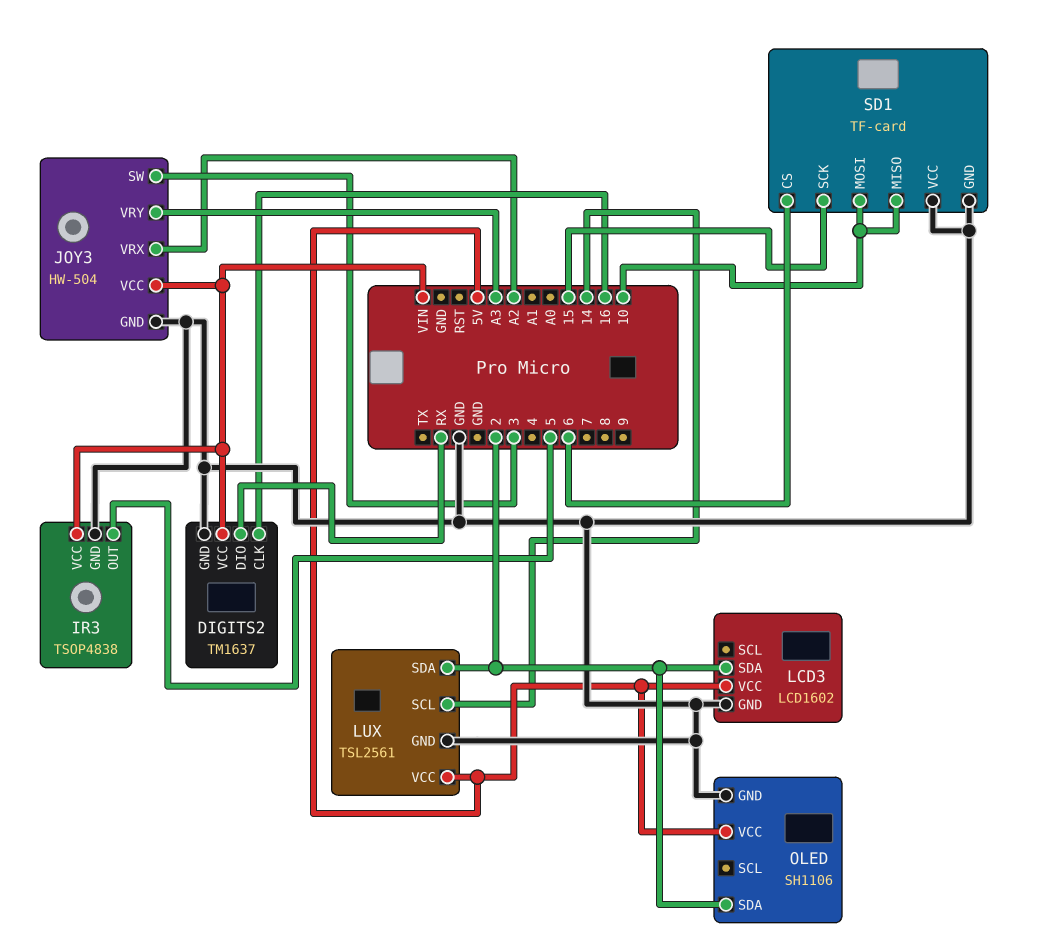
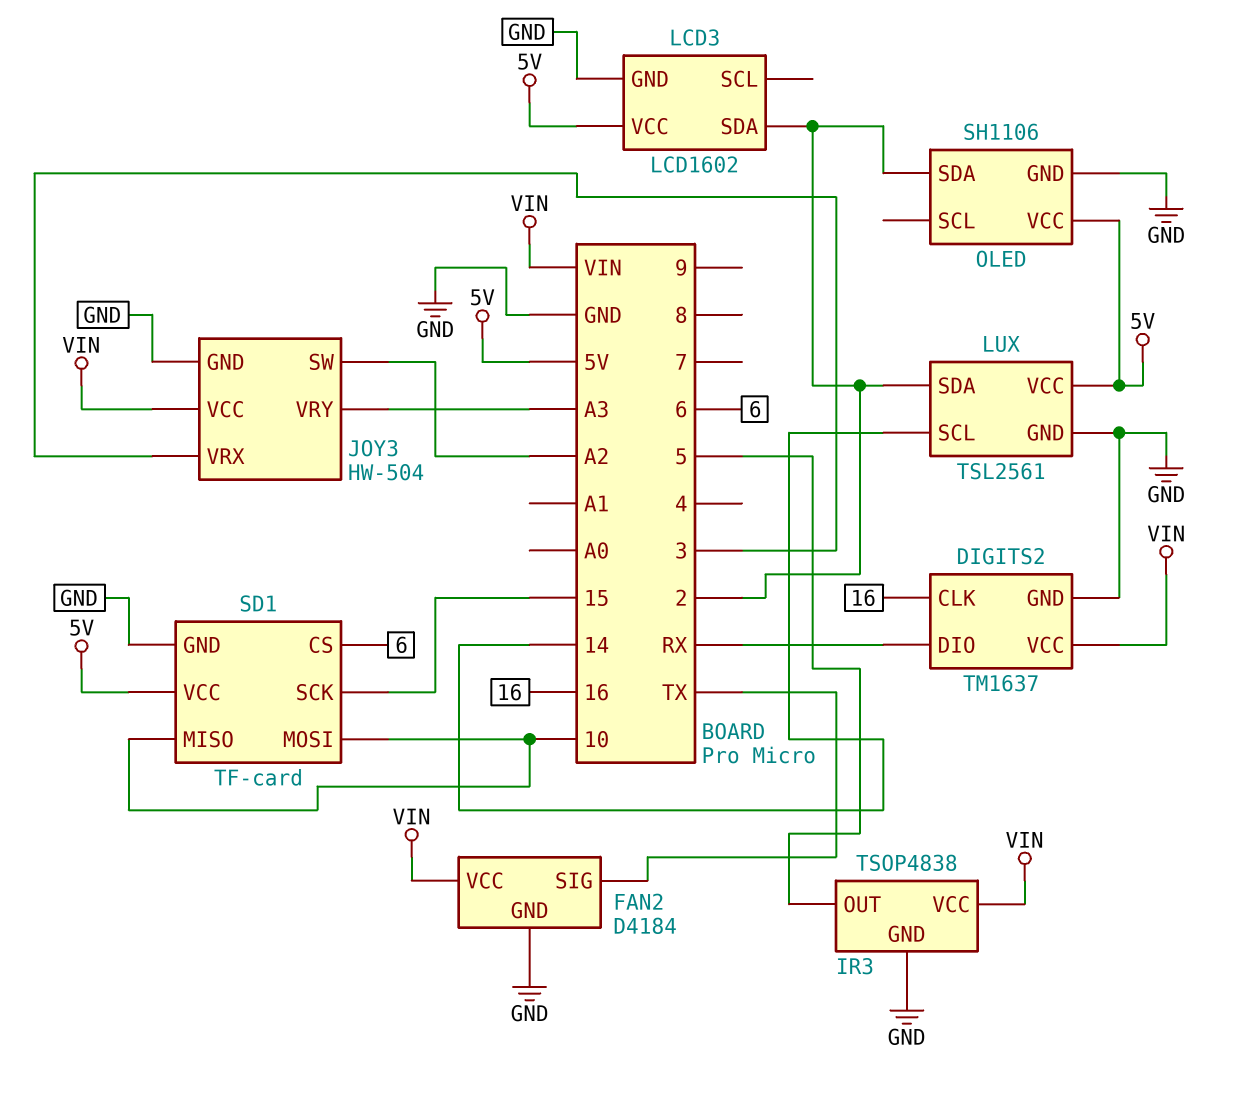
FAN2: none -> D4184
FAN2 pin GND: none -> GND
FAN2 pin SIG: none -> TX
FAN2 pin VCC: none -> VIN
JOY3 pin SW: 3 -> A2
JOY3 pin VRX: A2 -> 3
SD1 pin VCC: GND -> 5V

